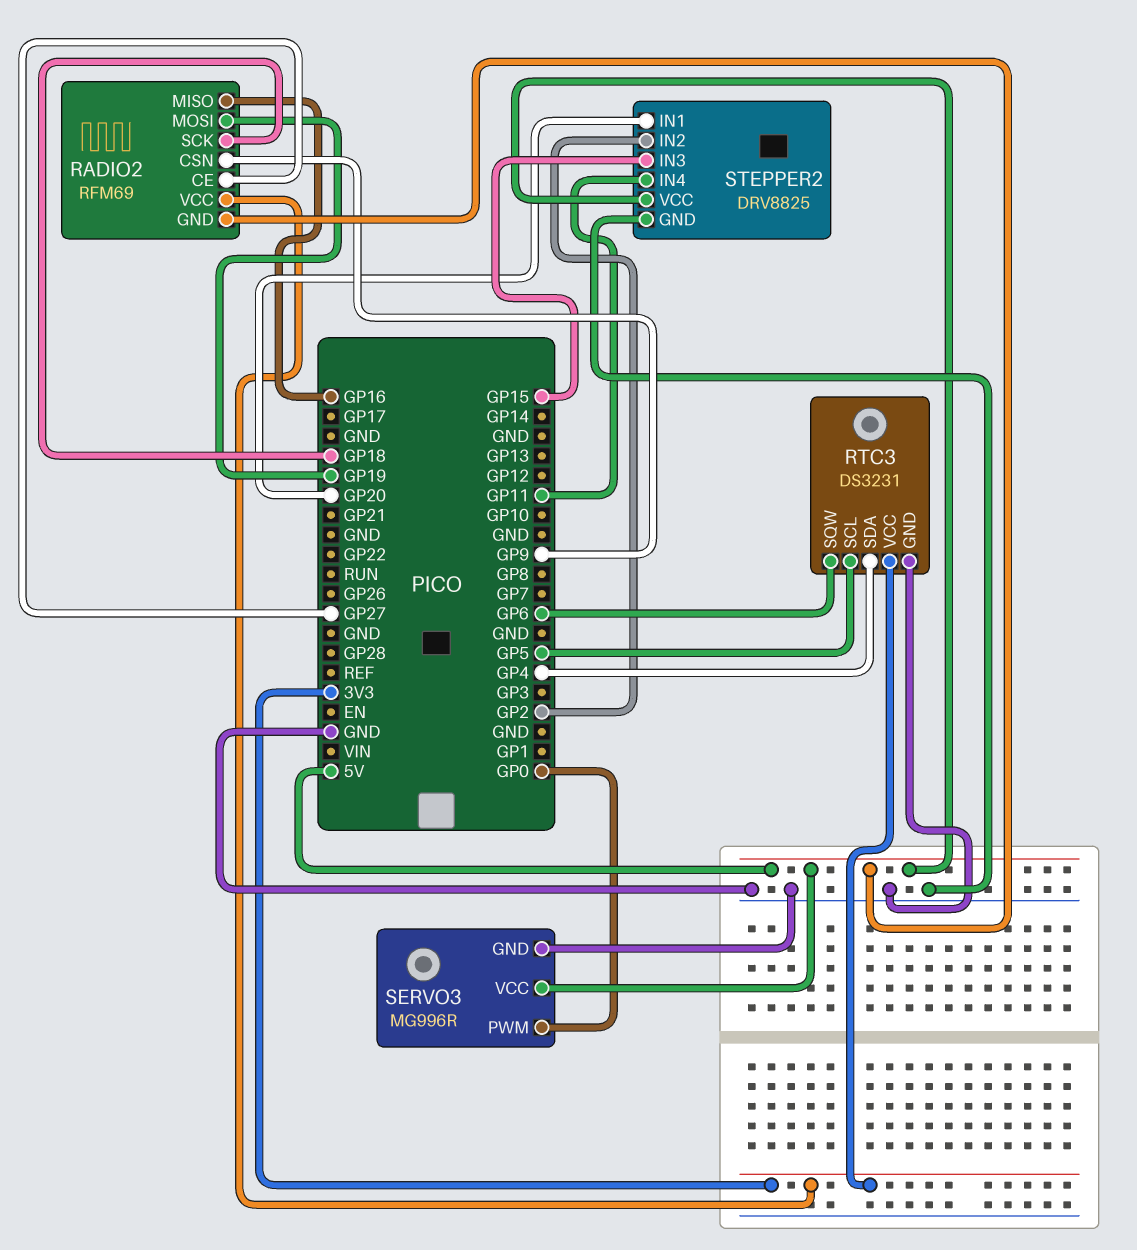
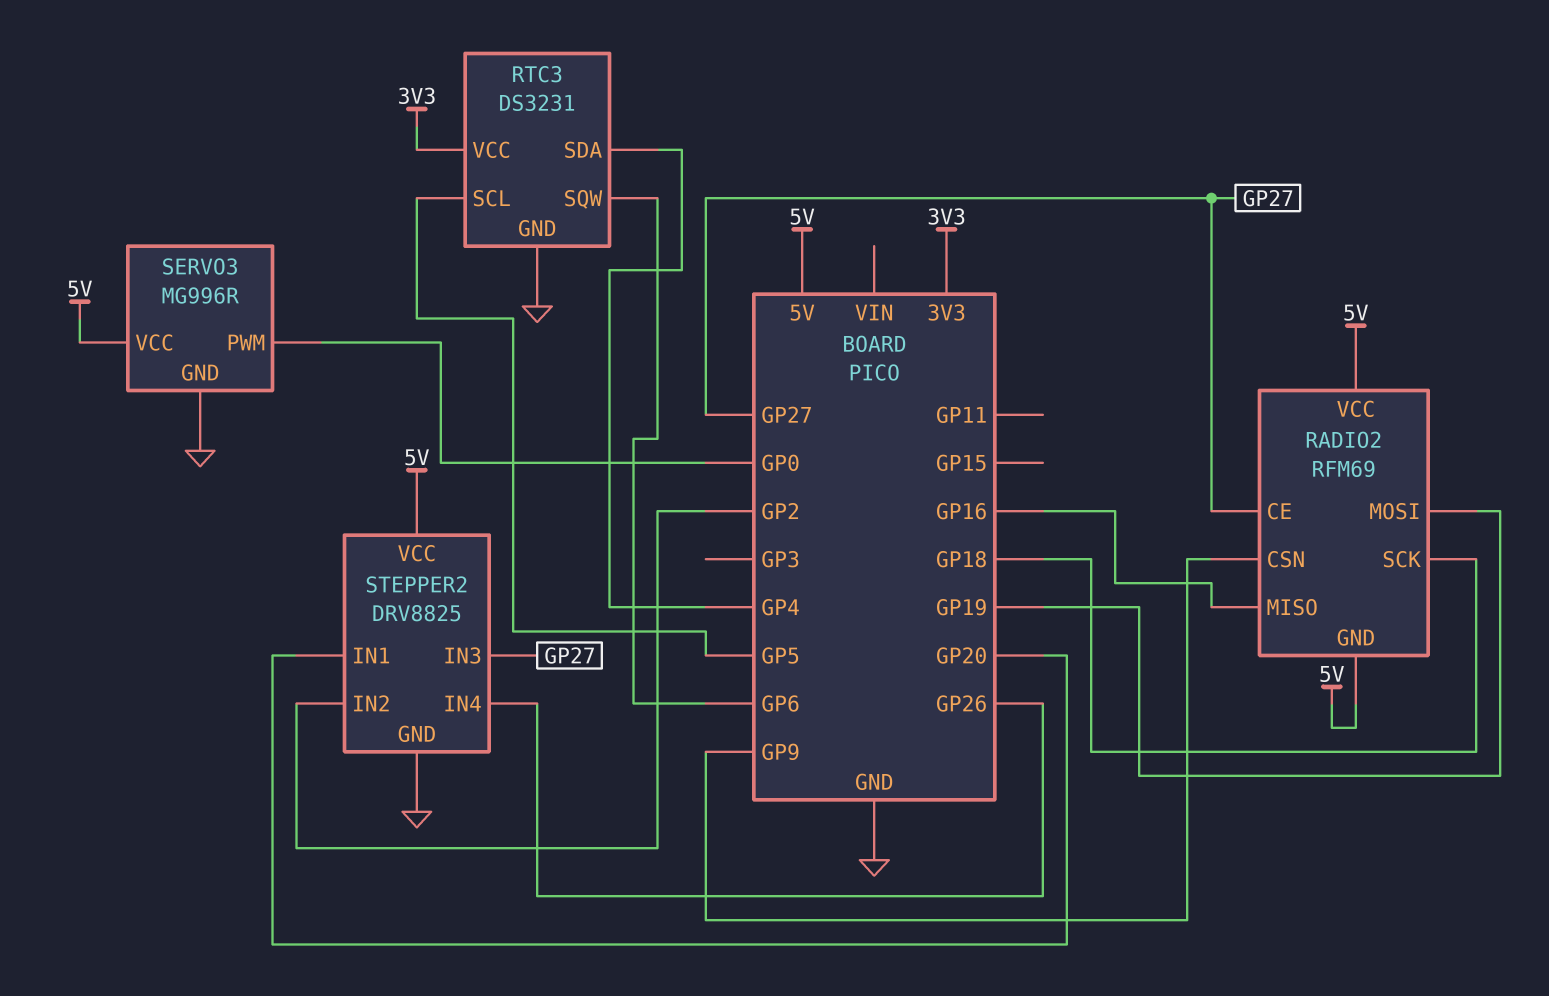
RADIO2 pin VCC: 3V3 -> 5V
STEPPER2 pin IN3: GP15 -> GP27
STEPPER2 pin IN4: GP11 -> GP26

